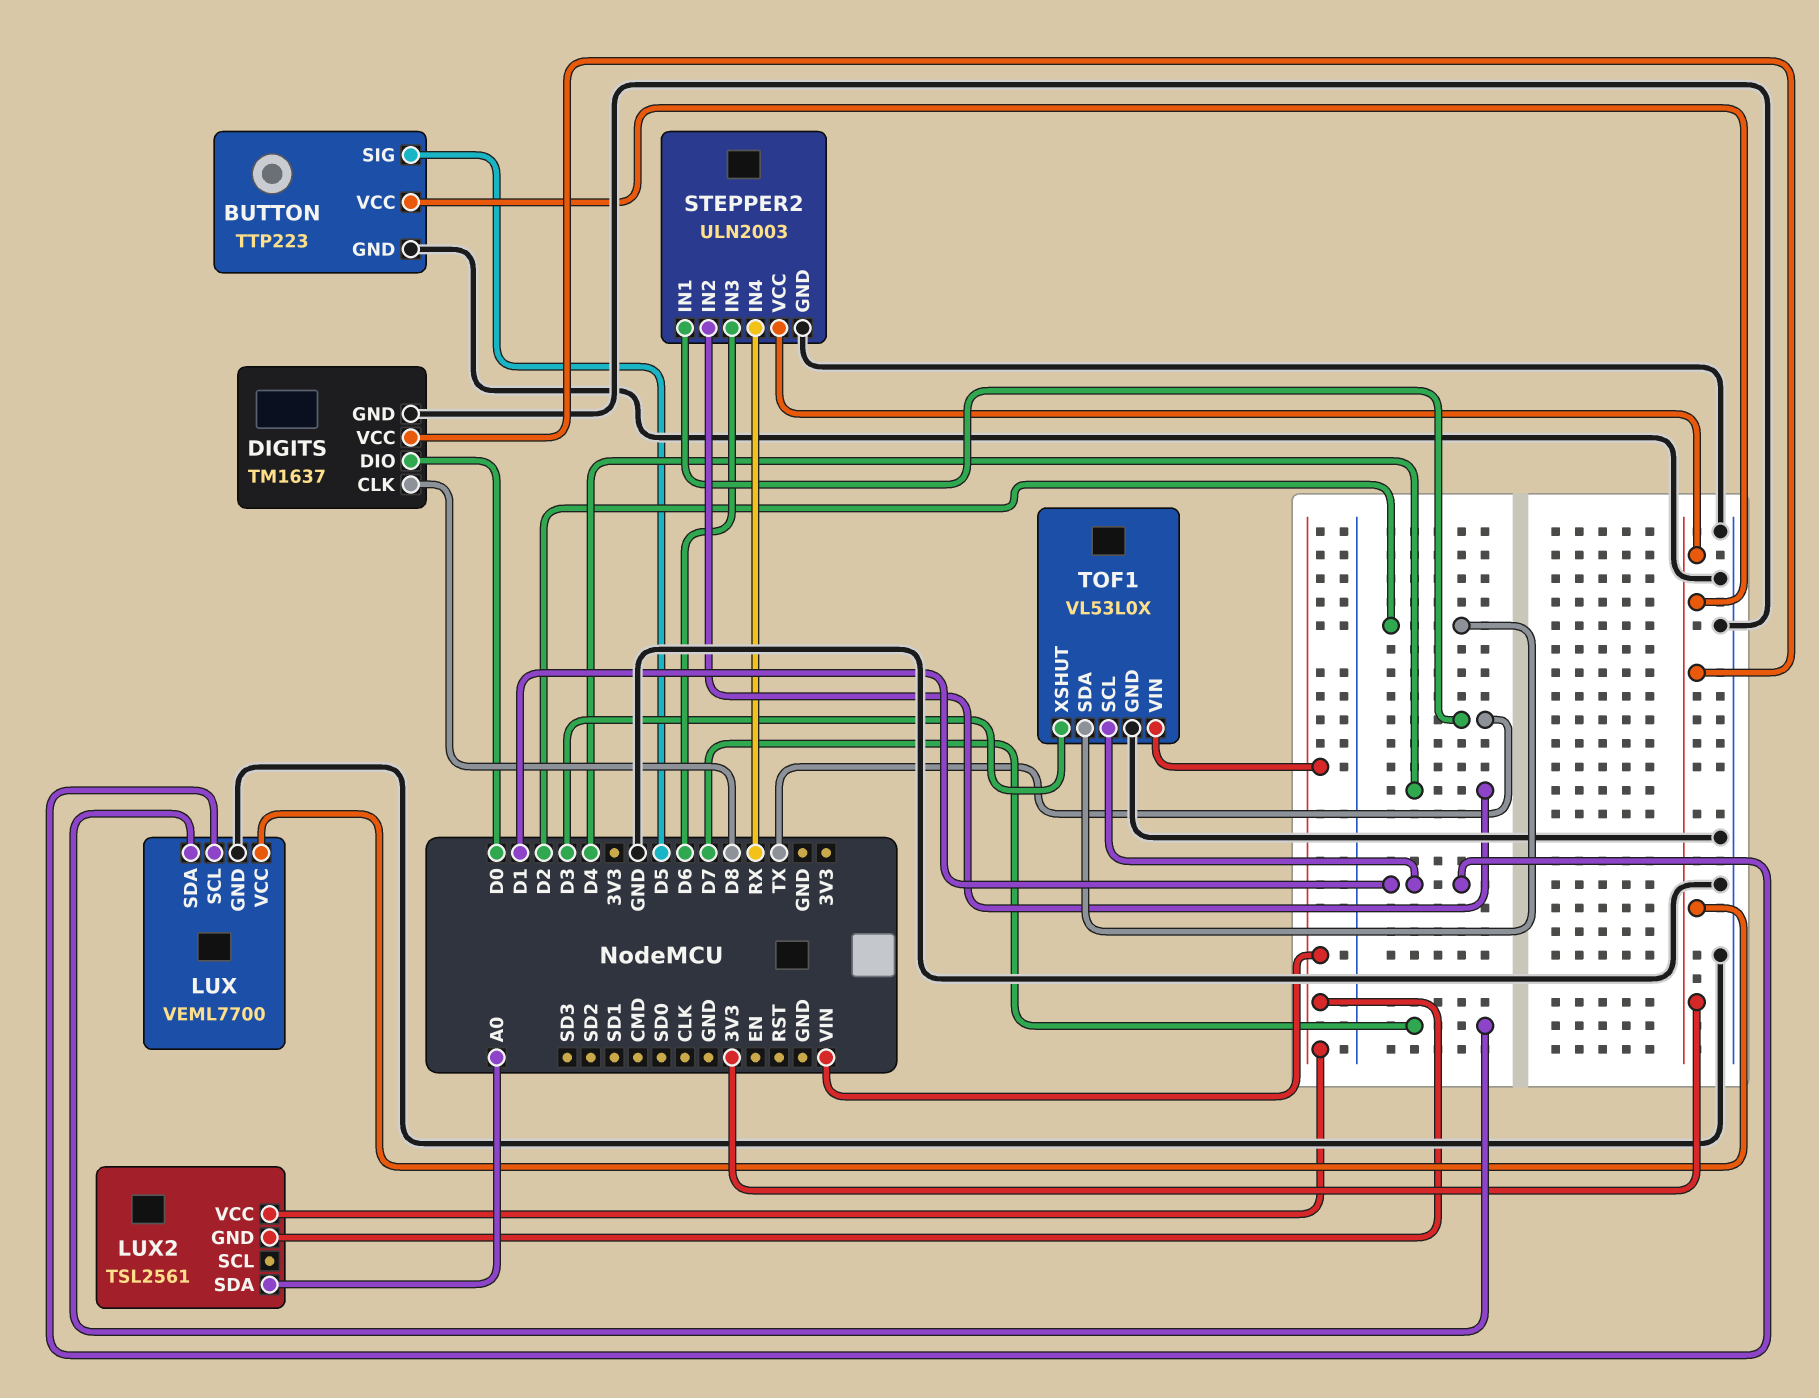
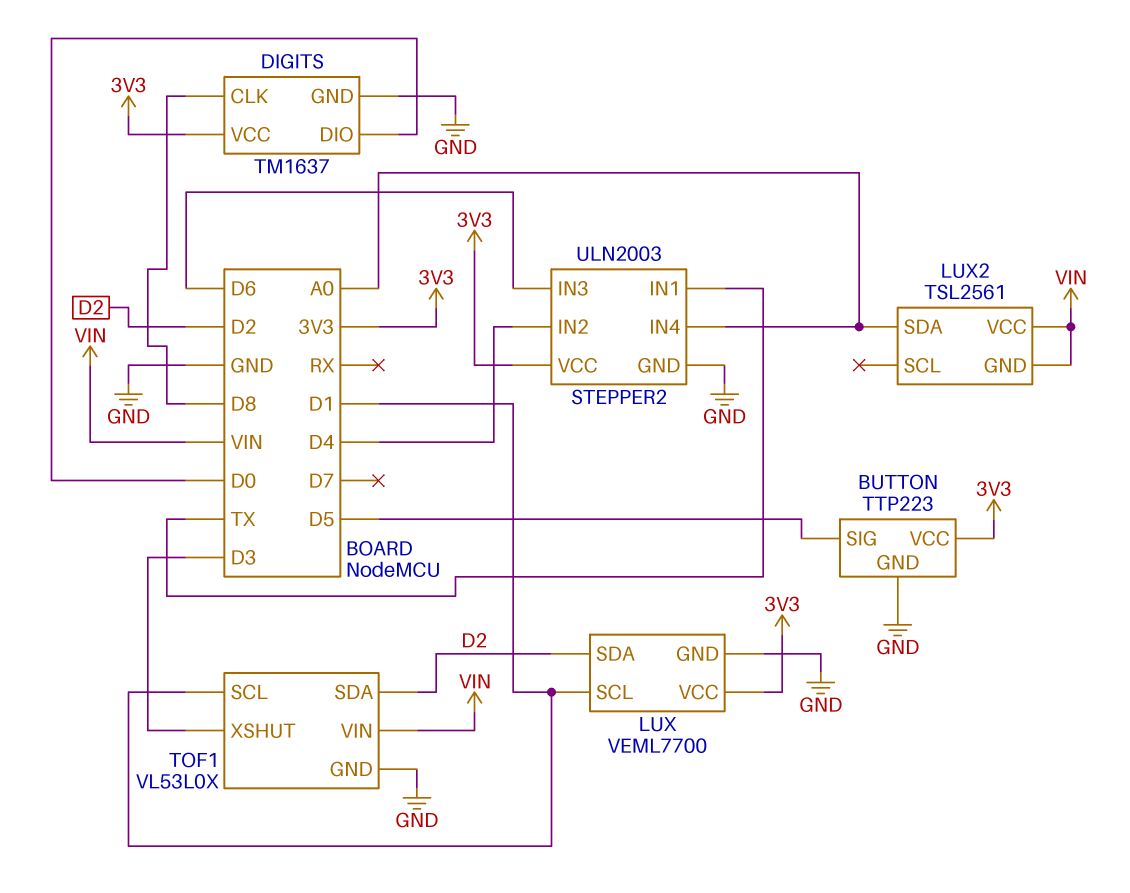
LUX pin SDA: D7 -> D2
STEPPER2 pin IN4: RX -> A0

